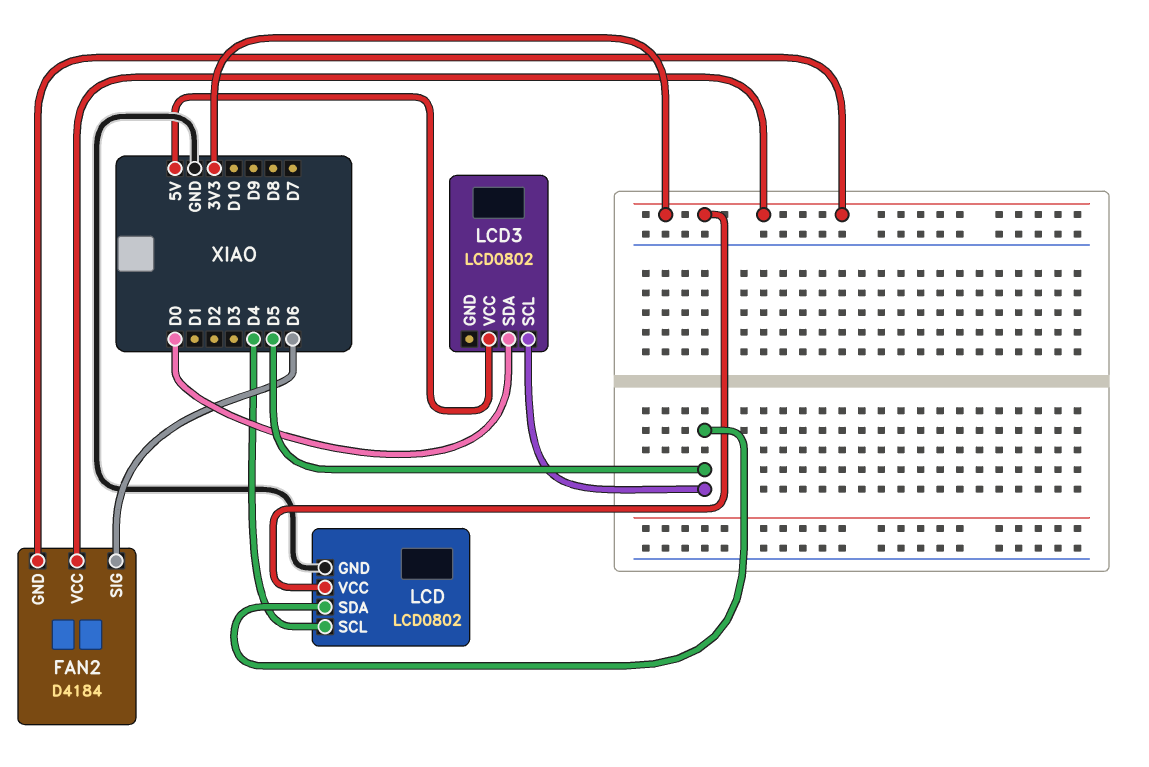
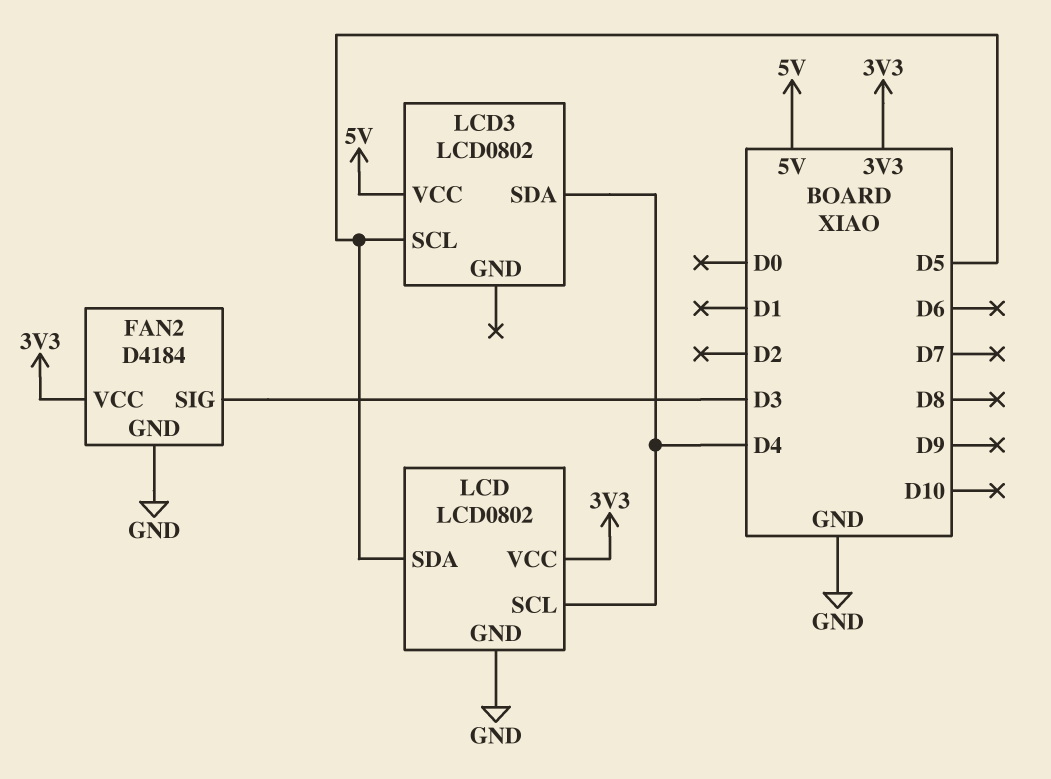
FAN2 pin GND: 3V3 -> GND
FAN2 pin SIG: D6 -> D3
LCD3 pin SDA: D0 -> D4

